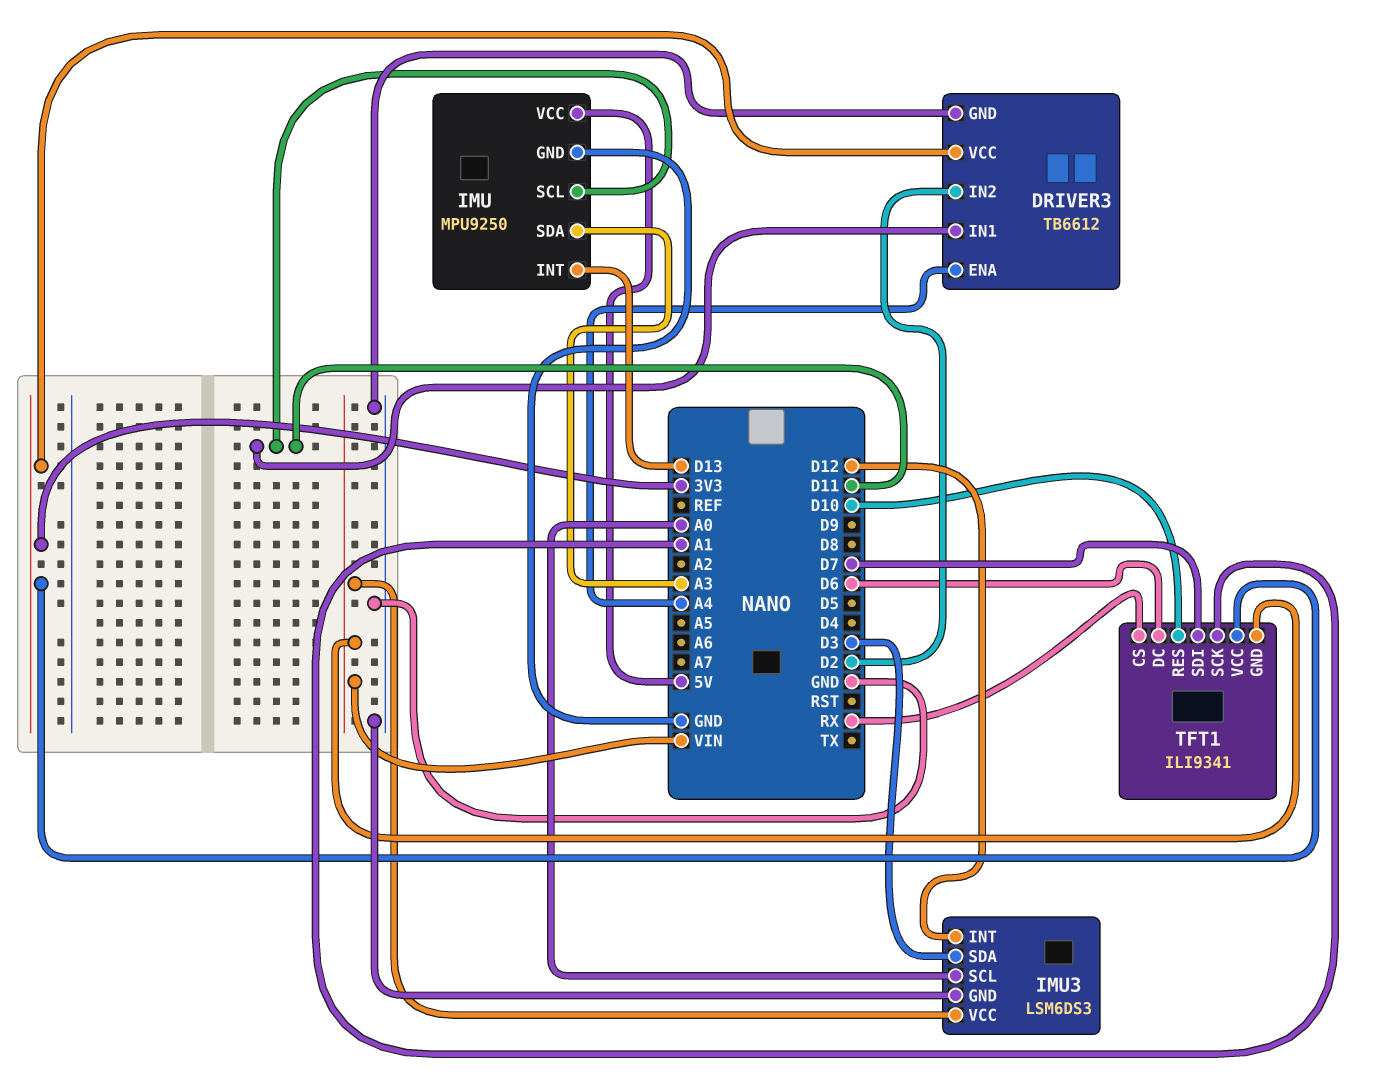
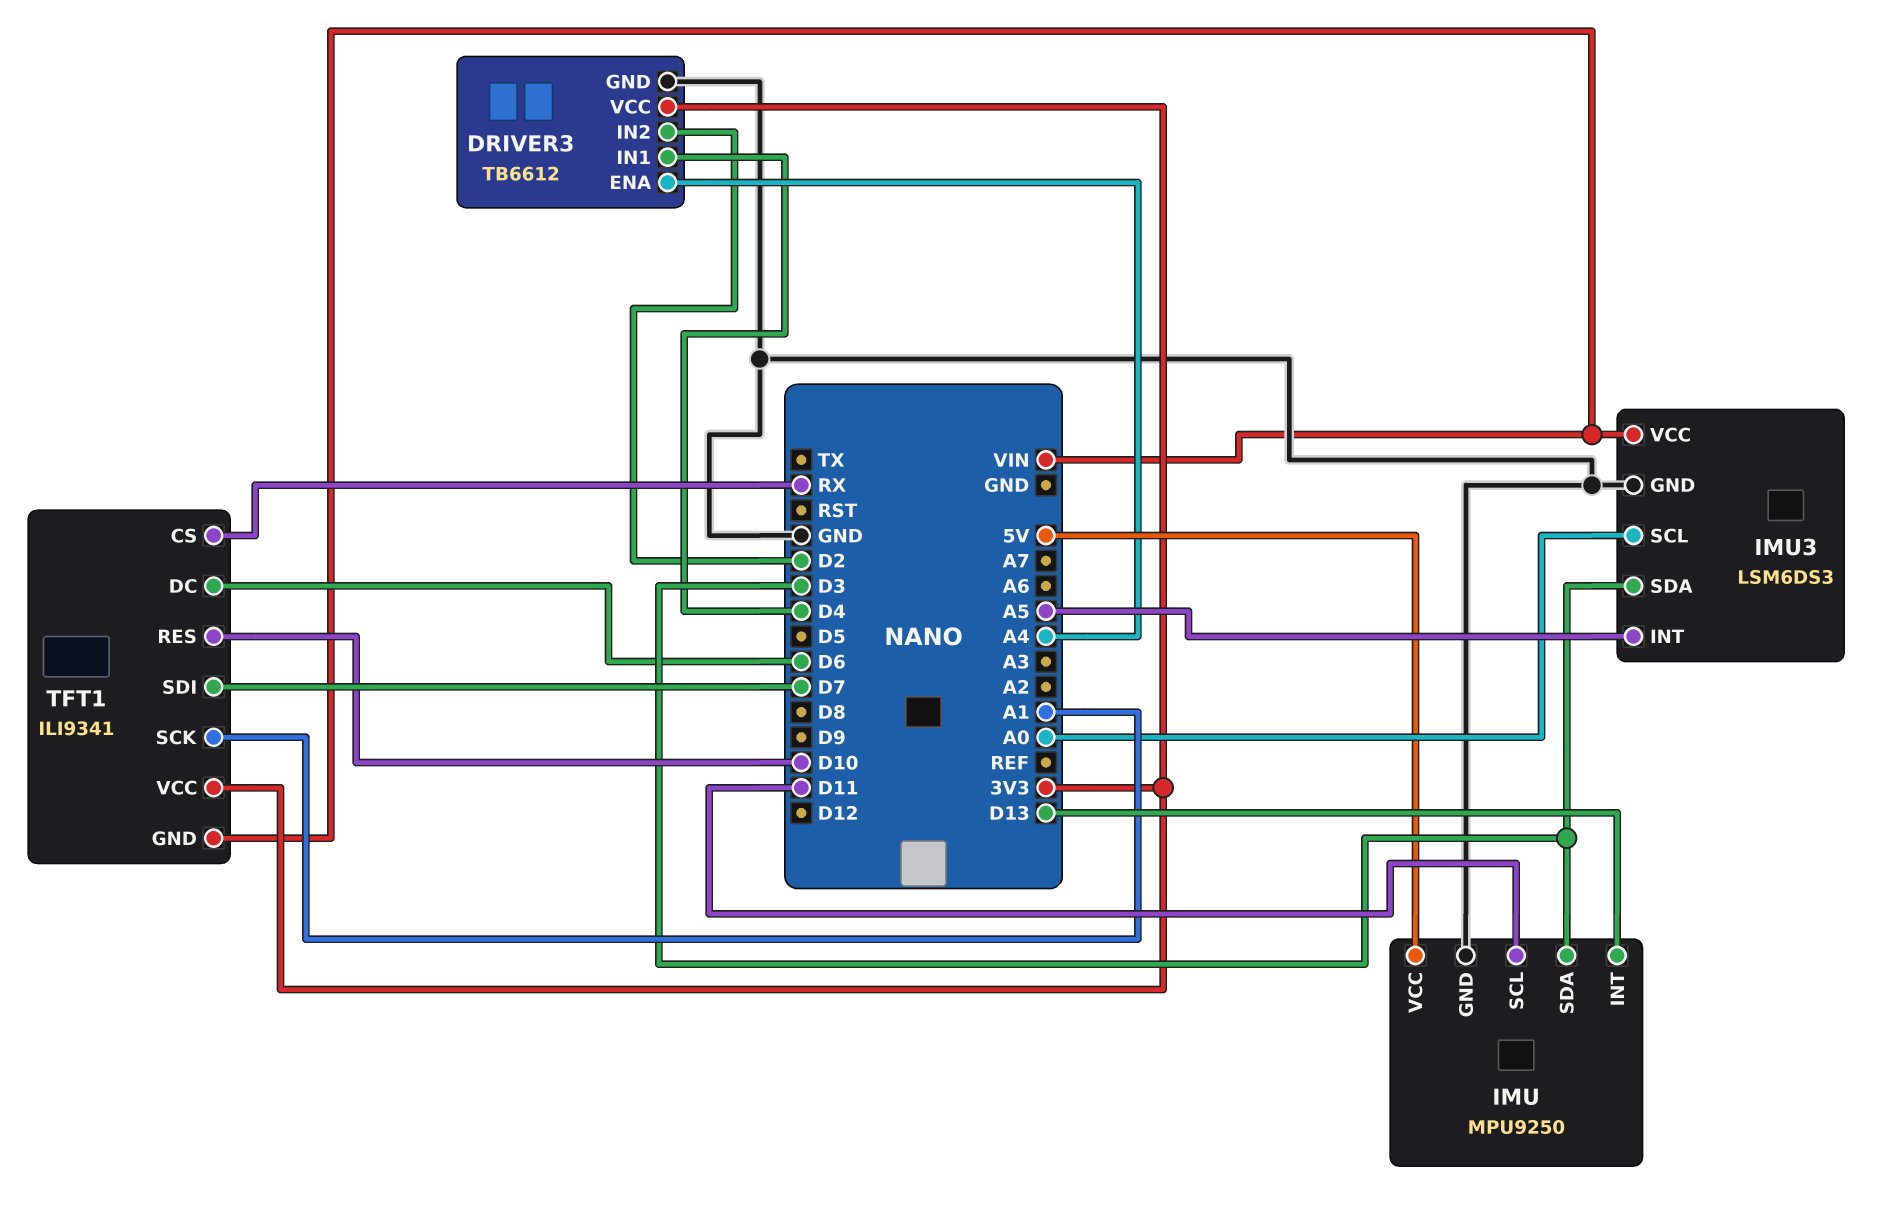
DRIVER3 pin IN1: D11 -> D4
IMU pin SDA: A3 -> D3
IMU3 pin INT: D12 -> A5

